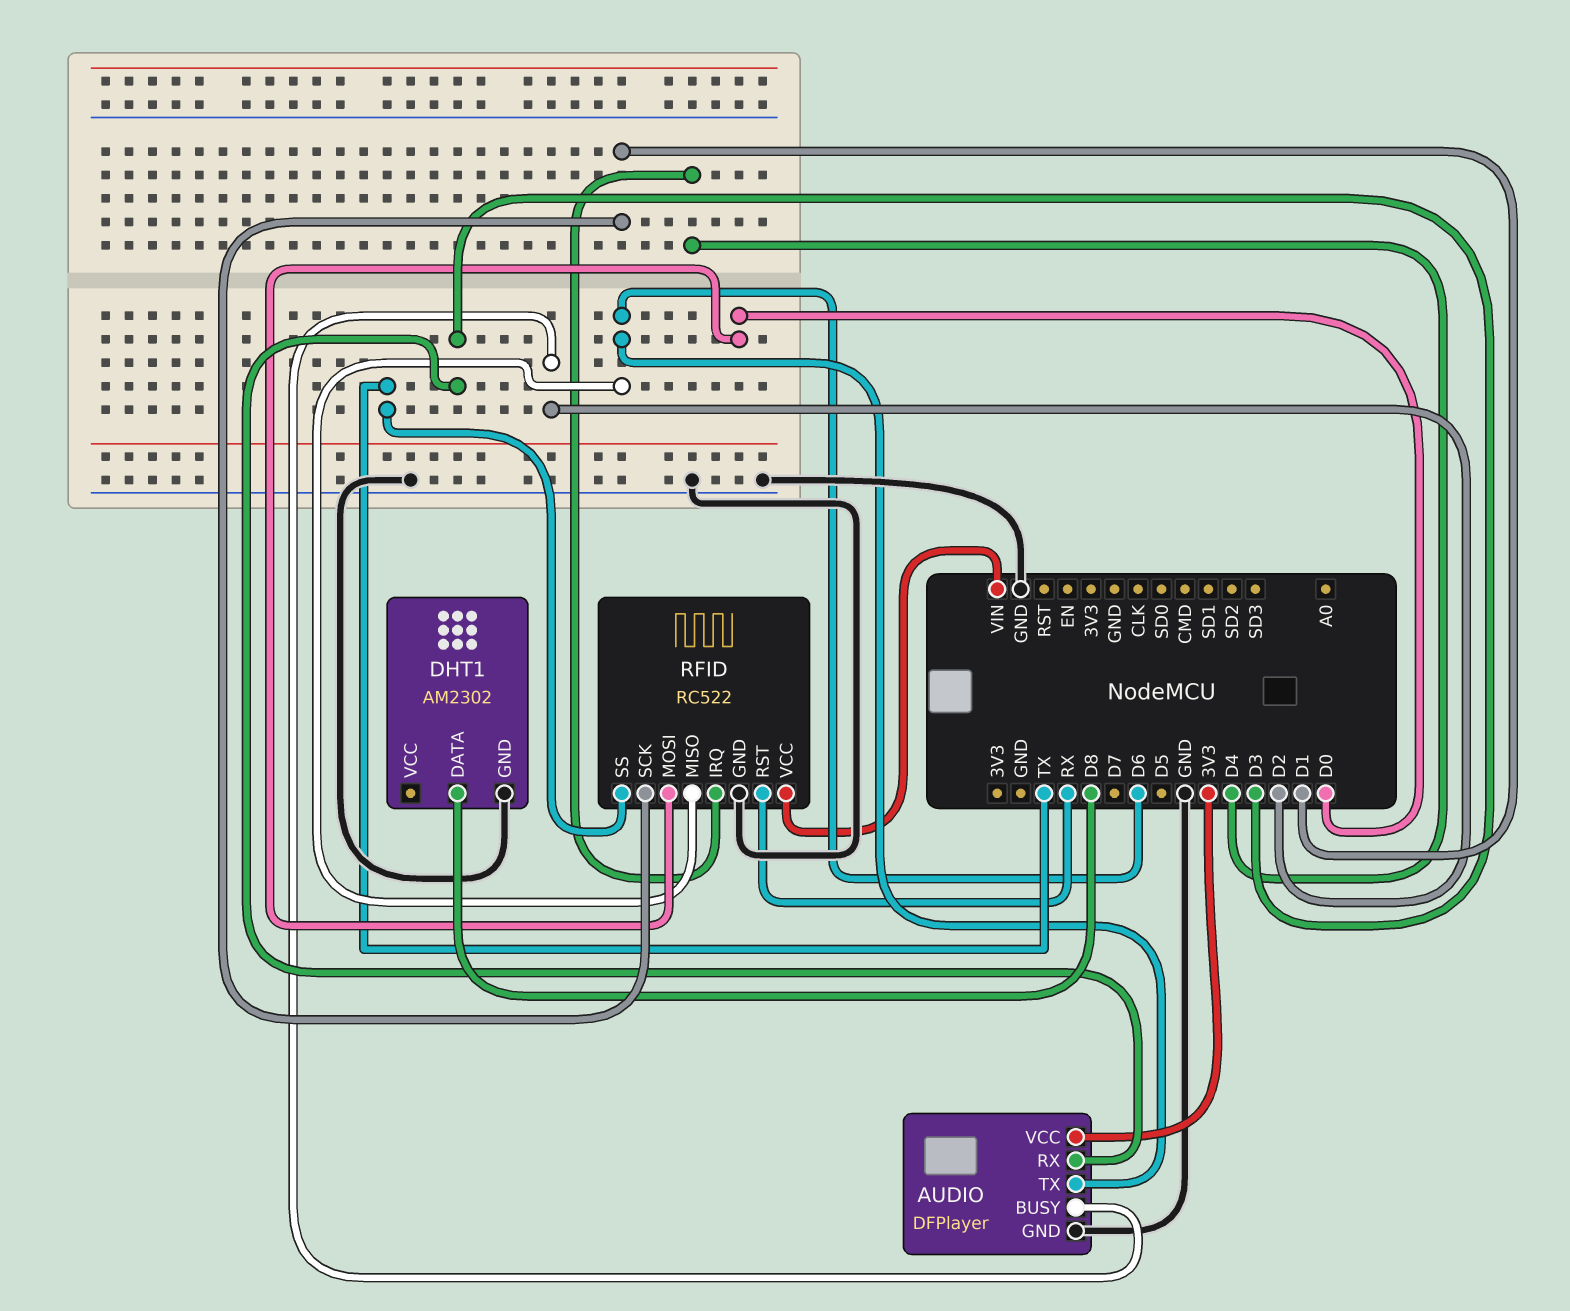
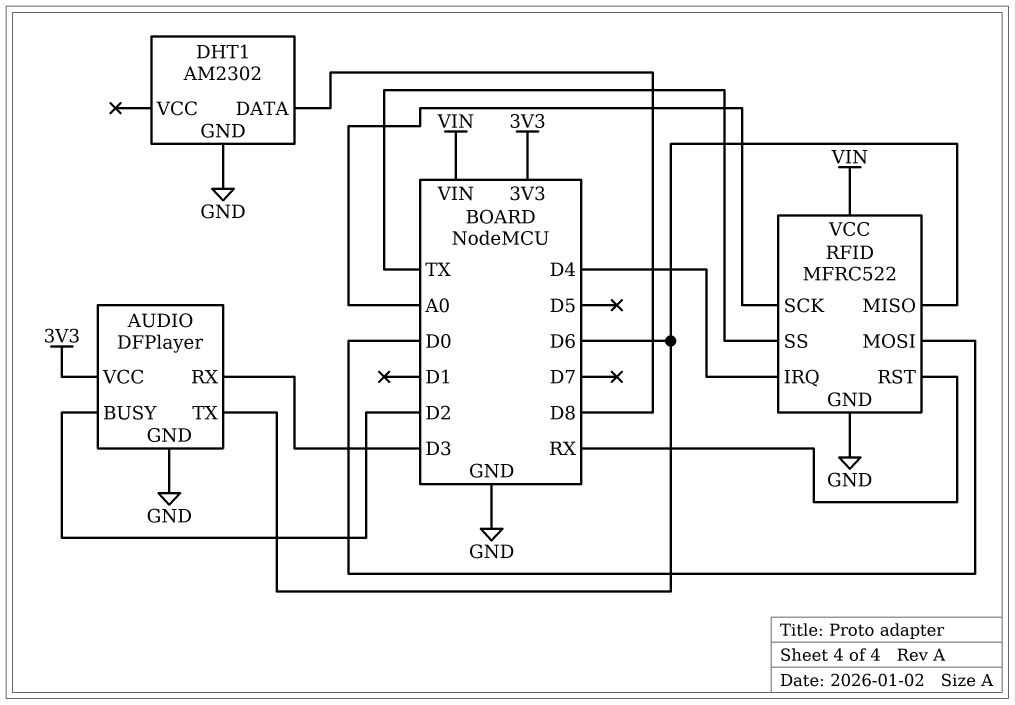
RFID: RC522 -> MFRC522
RFID pin SCK: D1 -> A0

